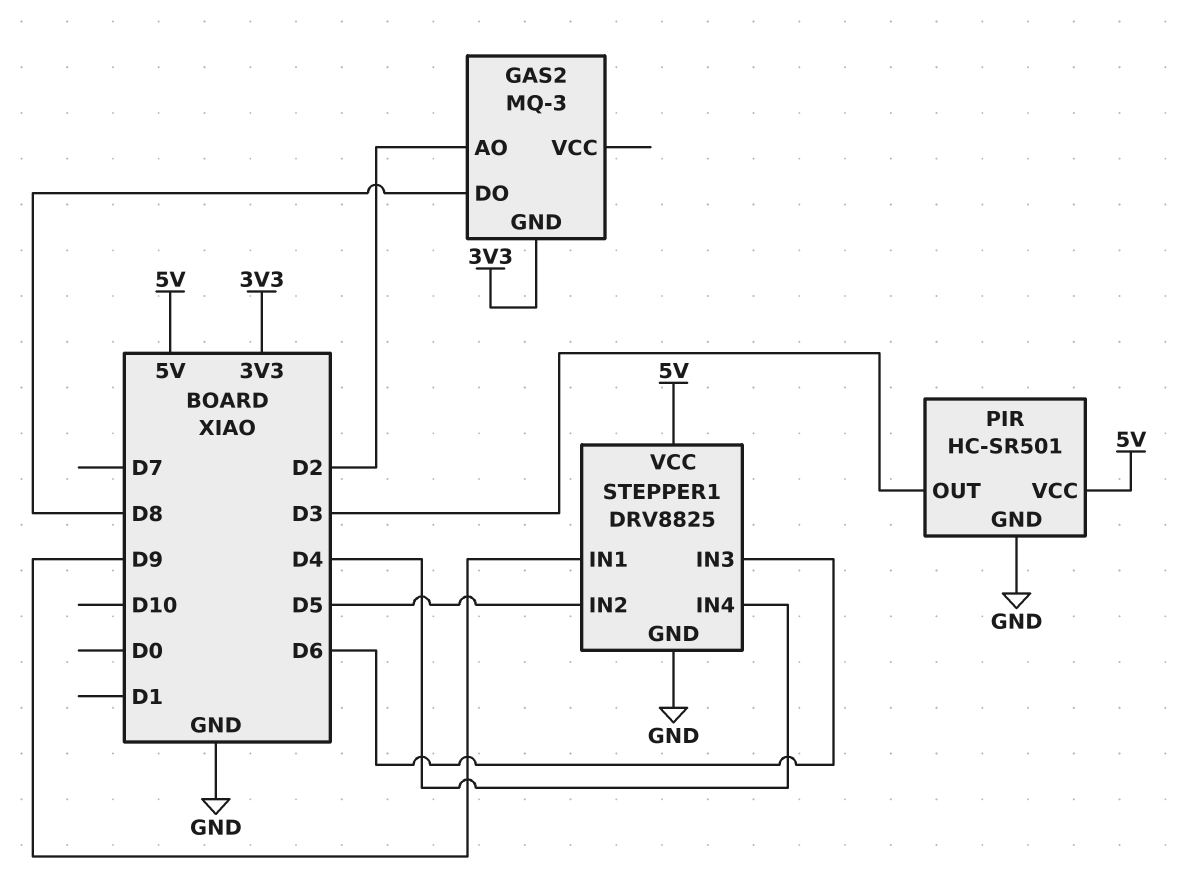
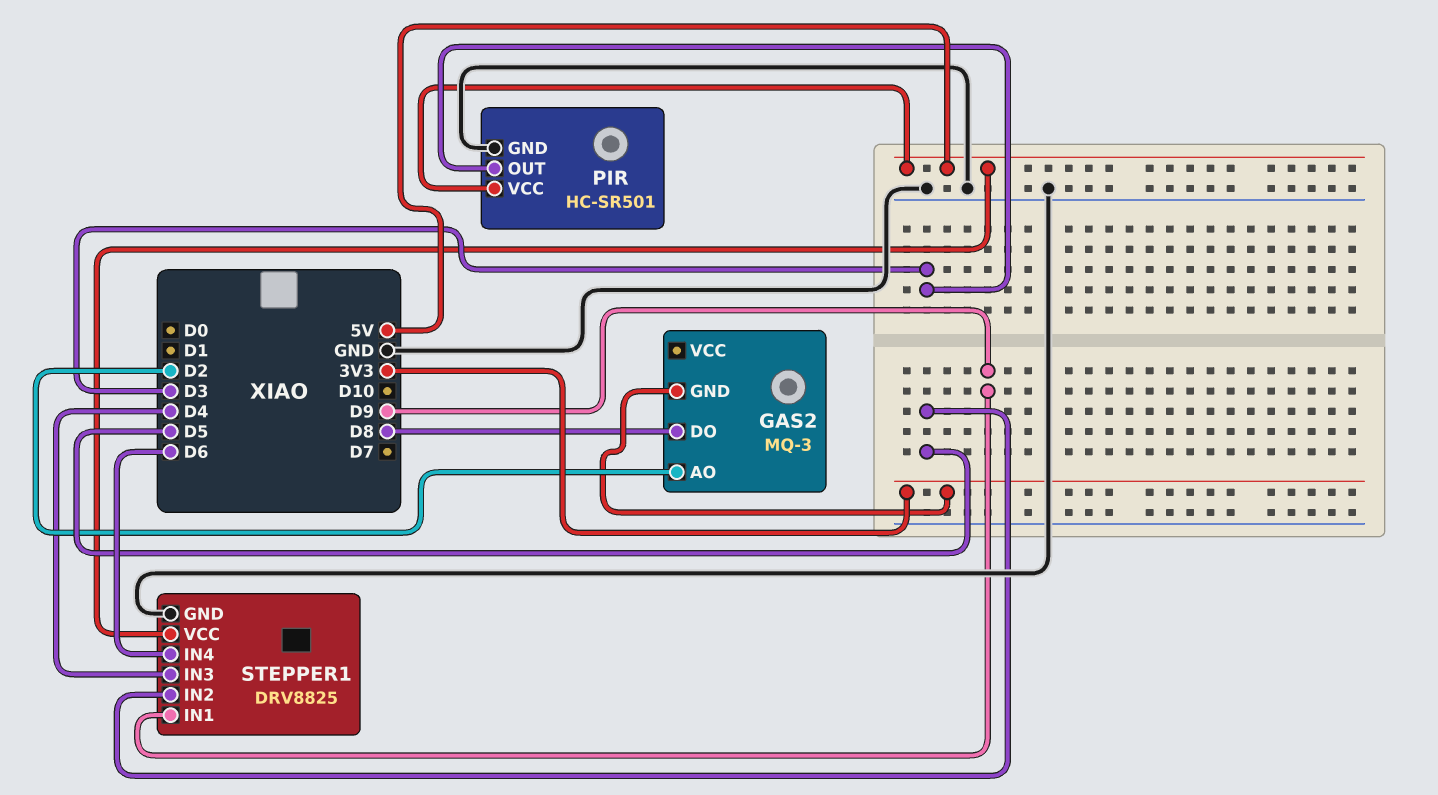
STEPPER1 pin IN3: D6 -> D4
STEPPER1 pin IN4: D4 -> D6

